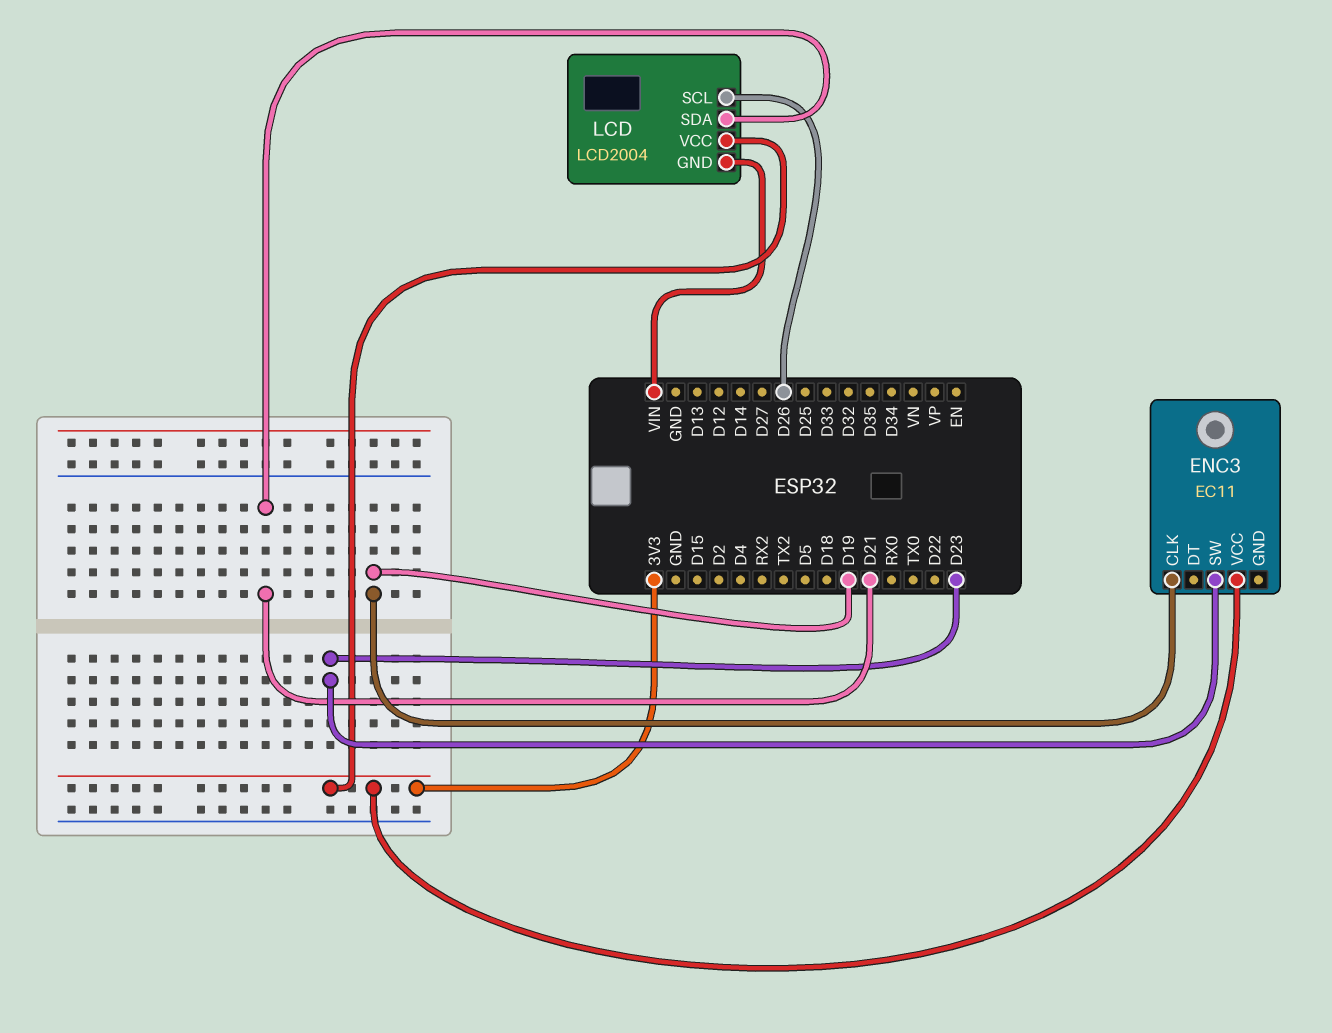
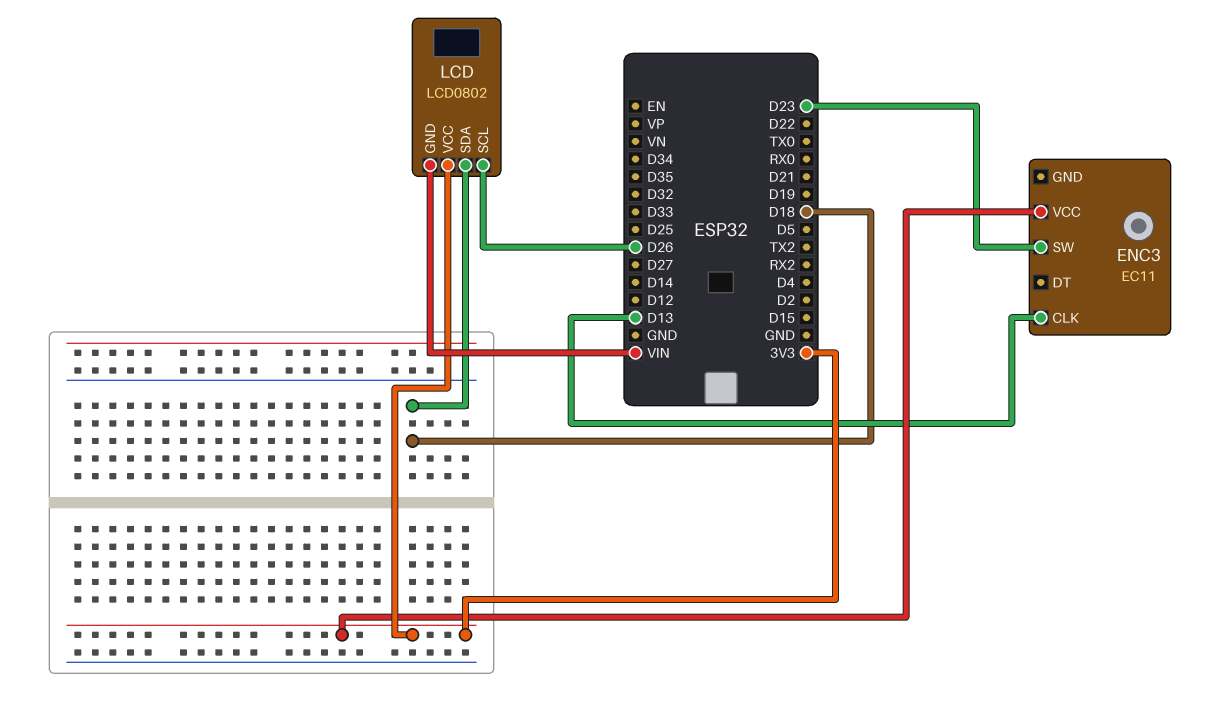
ENC3 pin CLK: D19 -> D13
LCD: LCD2004 -> LCD0802
LCD pin SDA: D21 -> D18

